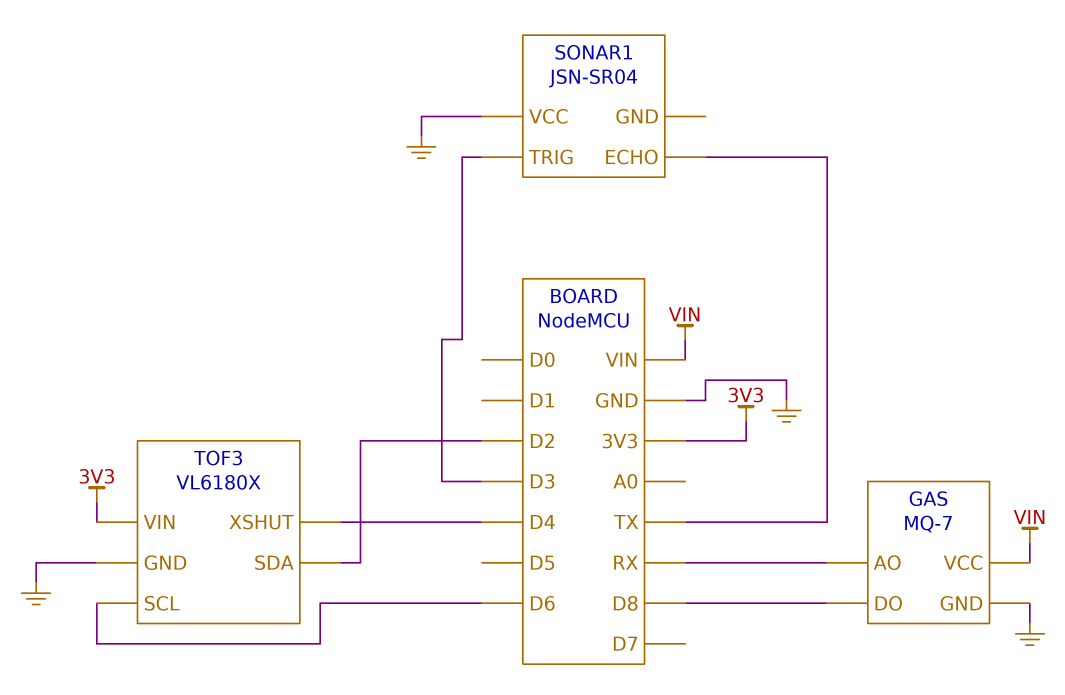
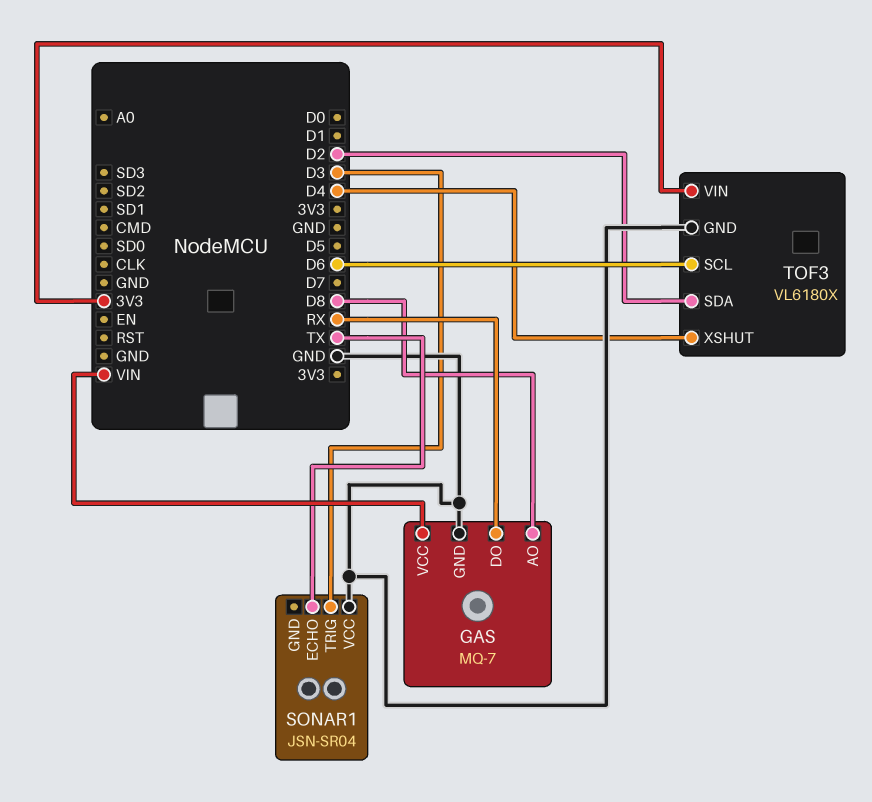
GAS pin AO: RX -> D8
GAS pin DO: D8 -> RX

